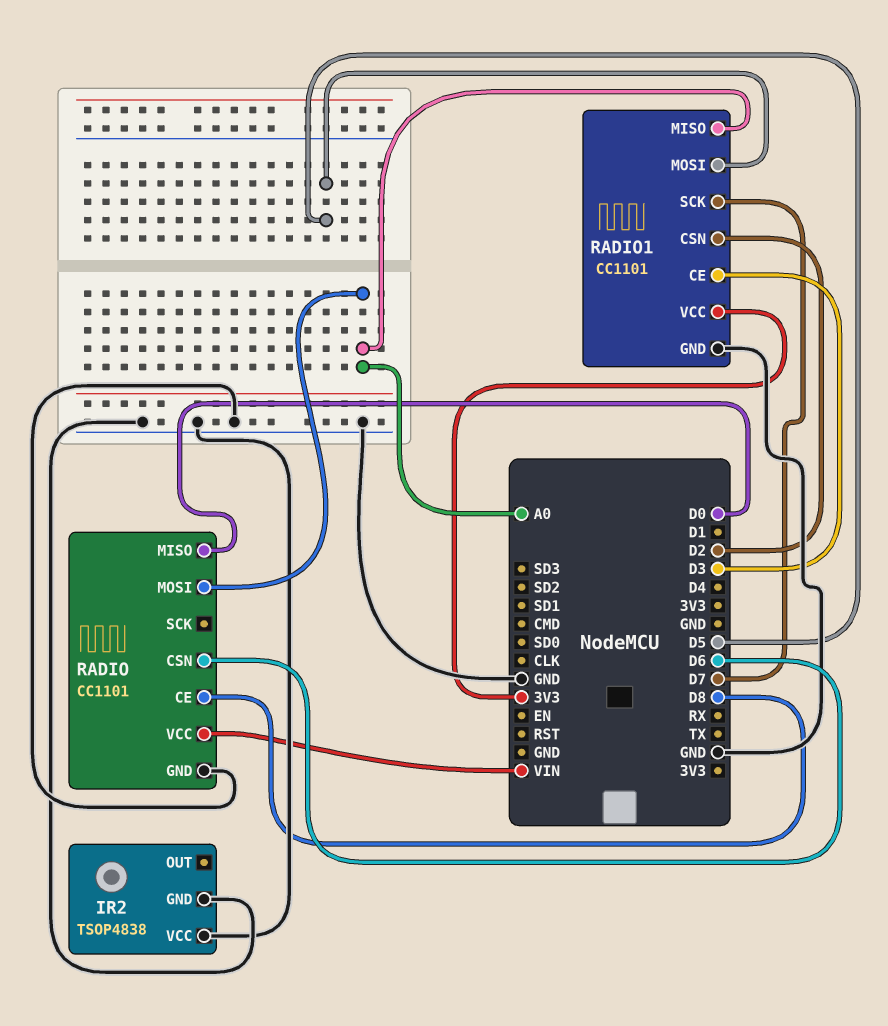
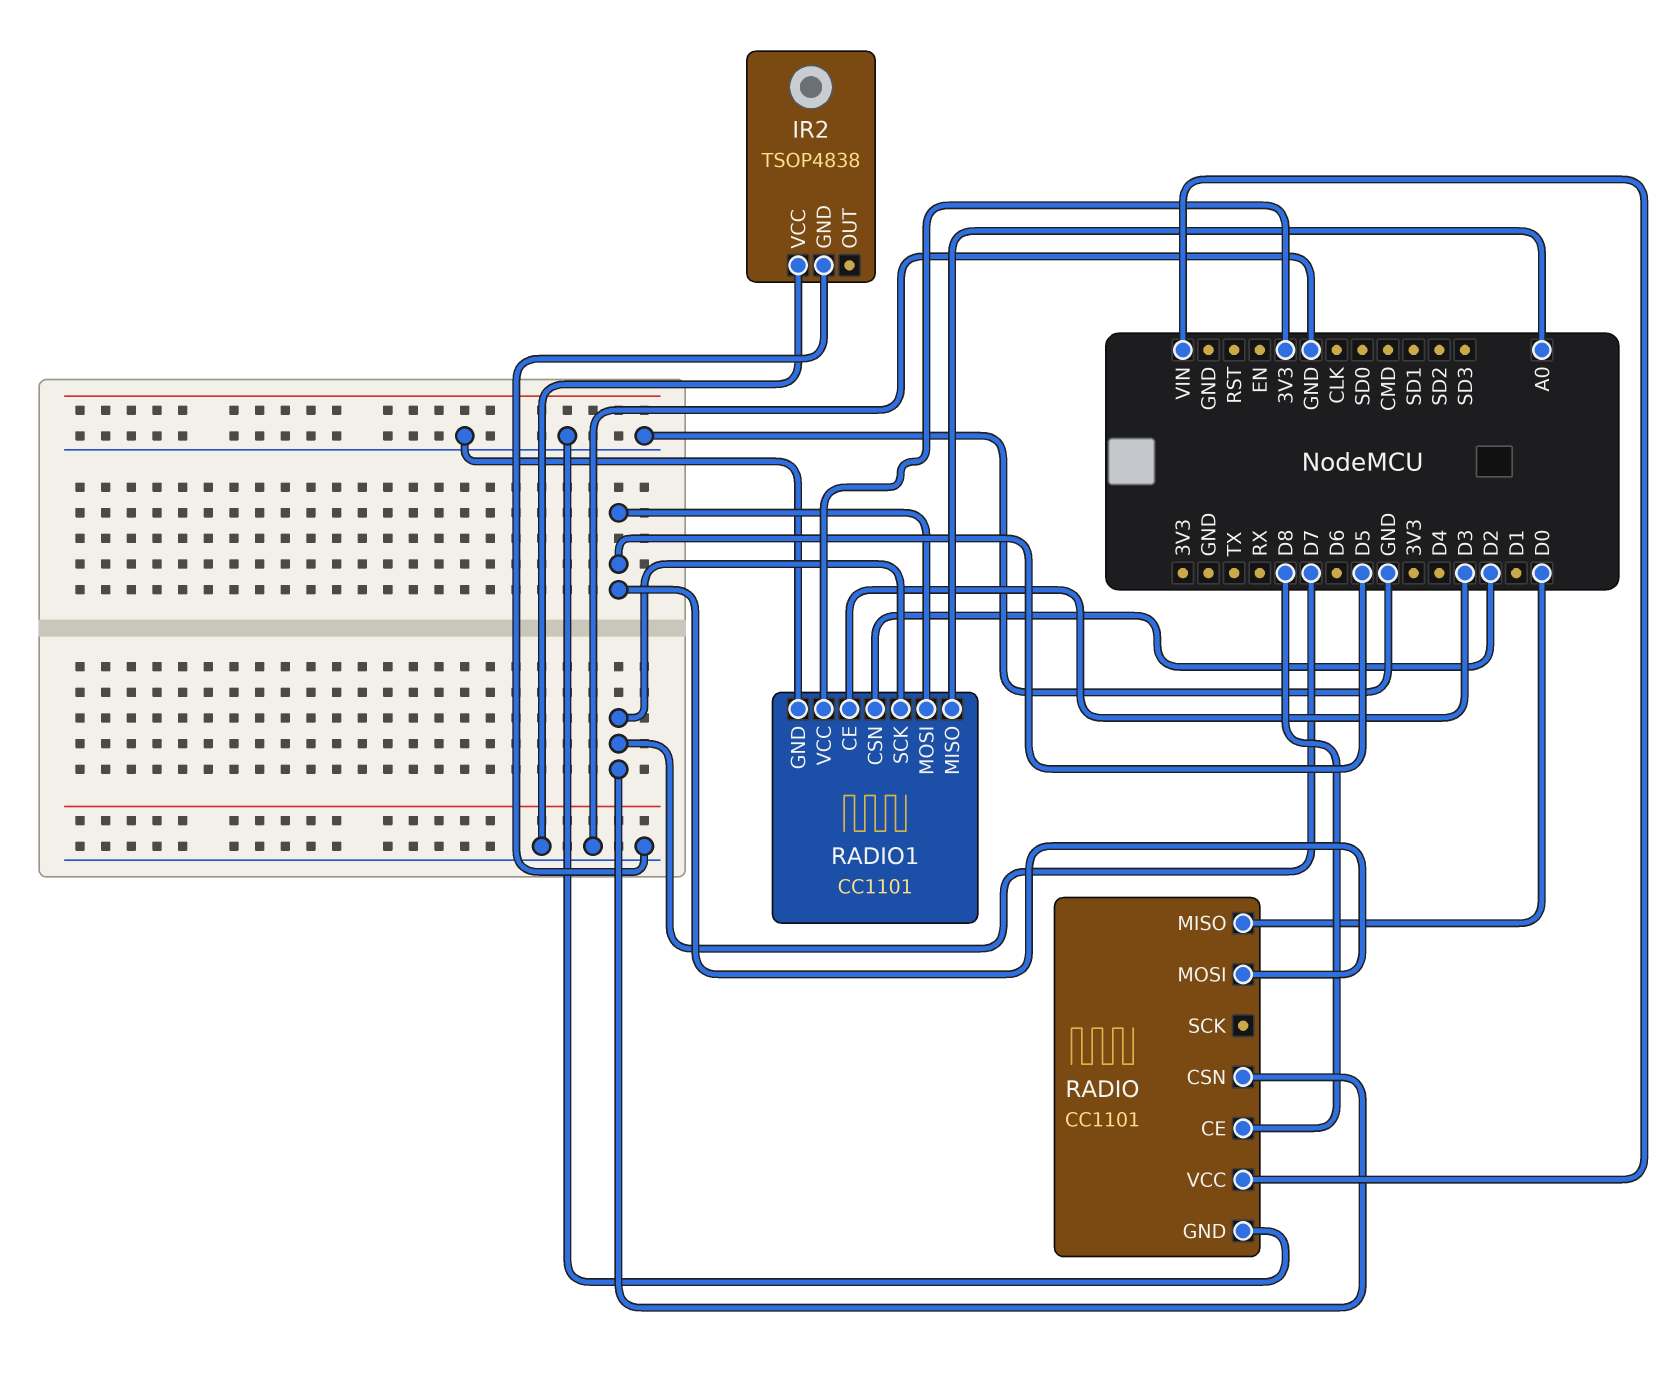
RADIO pin CSN: D6 -> D7
RADIO pin MOSI: A0 -> D5

